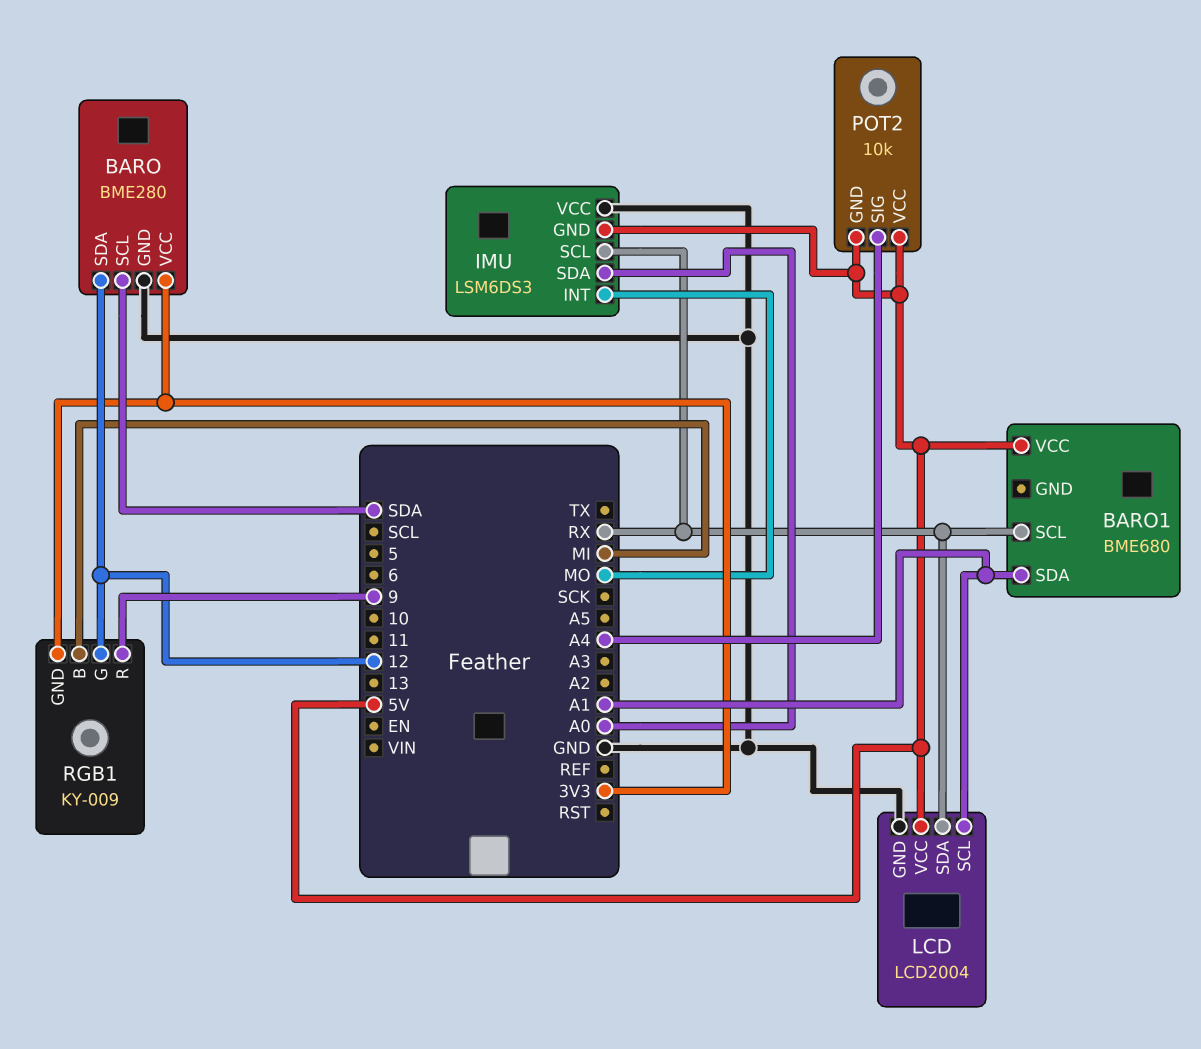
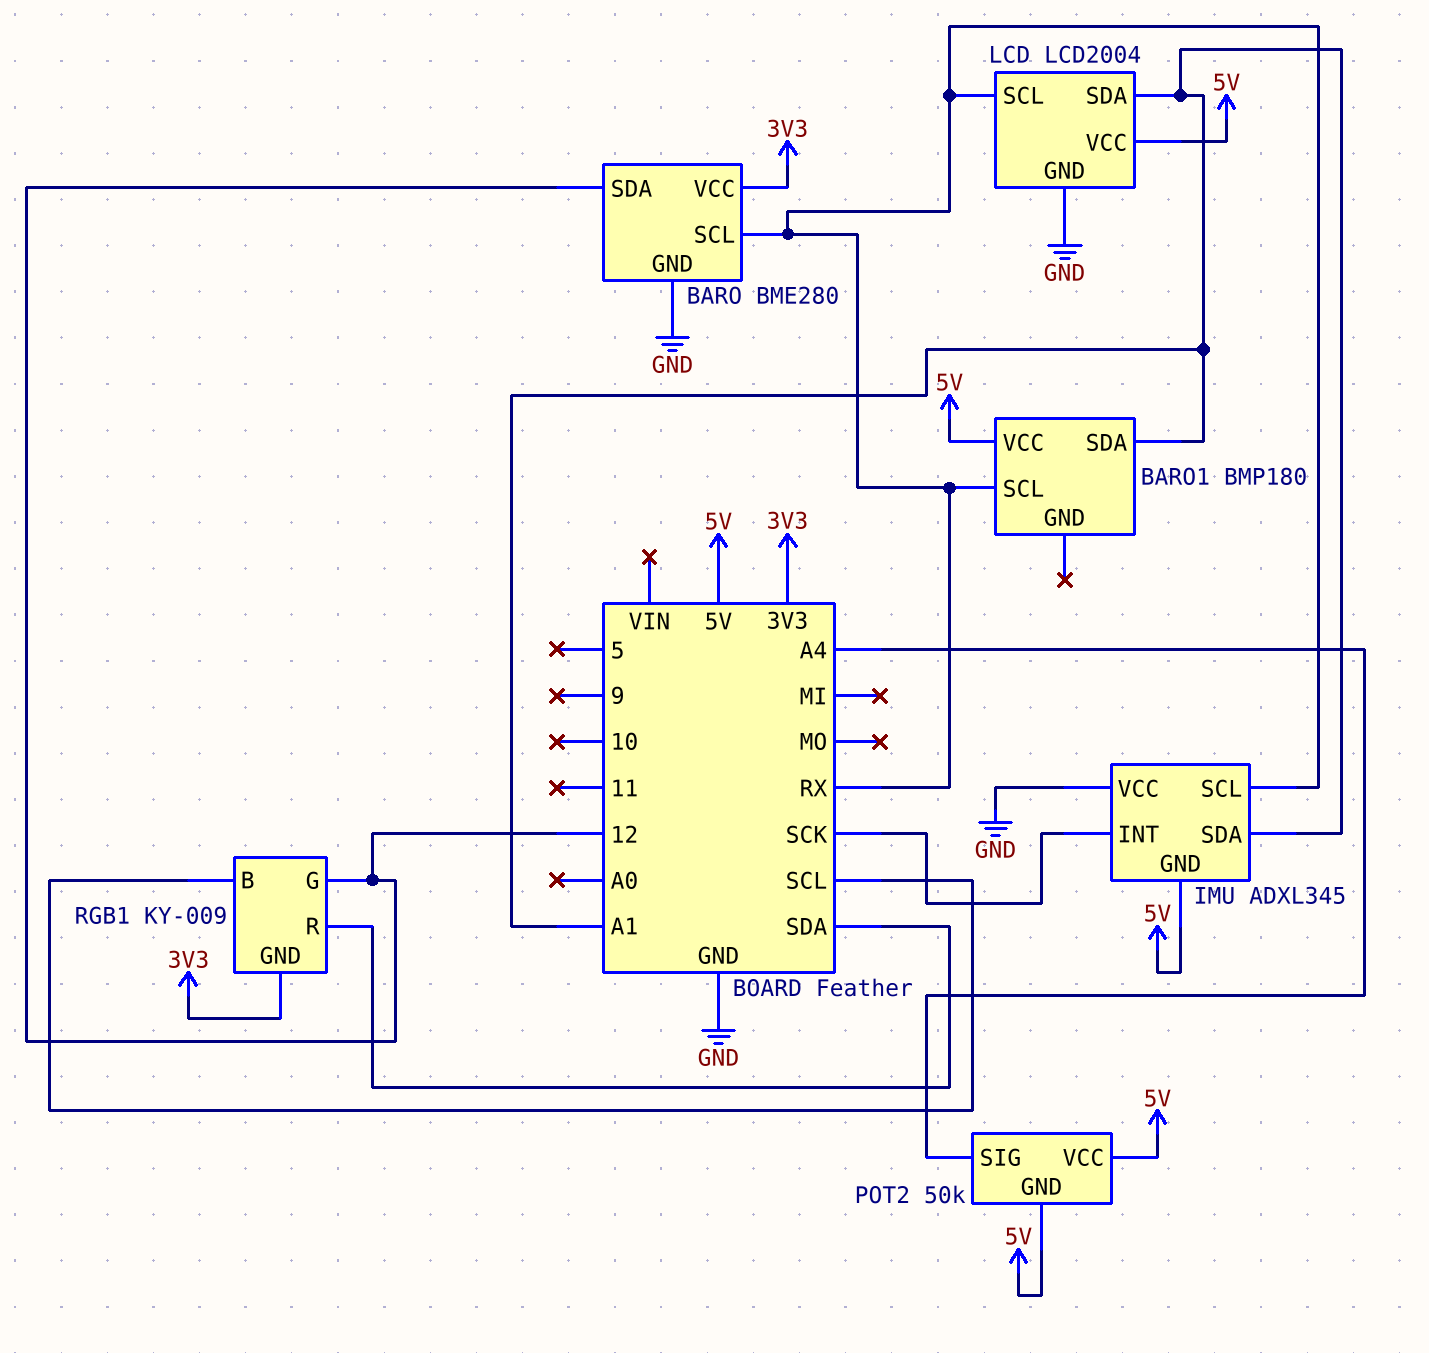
BARO pin SCL: SDA -> RX
BARO1: BME680 -> BMP180
IMU: LSM6DS3 -> ADXL345
IMU pin INT: MO -> SCK
IMU pin SDA: A0 -> A1
LCD pin SCL: A1 -> RX
LCD pin SDA: RX -> A1
POT2: 10k -> 50k
RGB1 pin B: MI -> SCL
RGB1 pin R: 9 -> SDA

